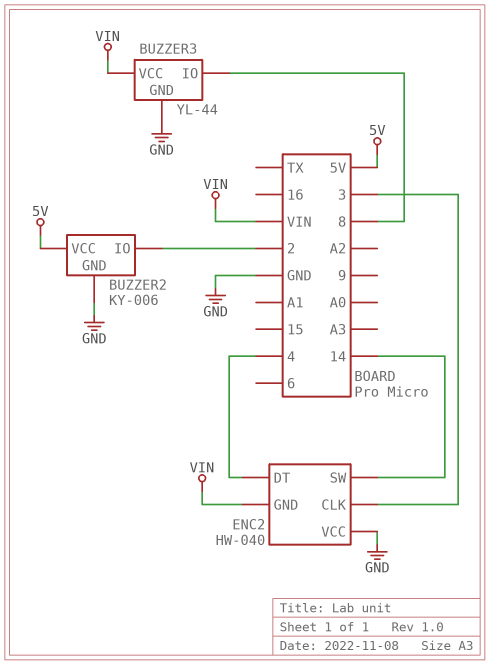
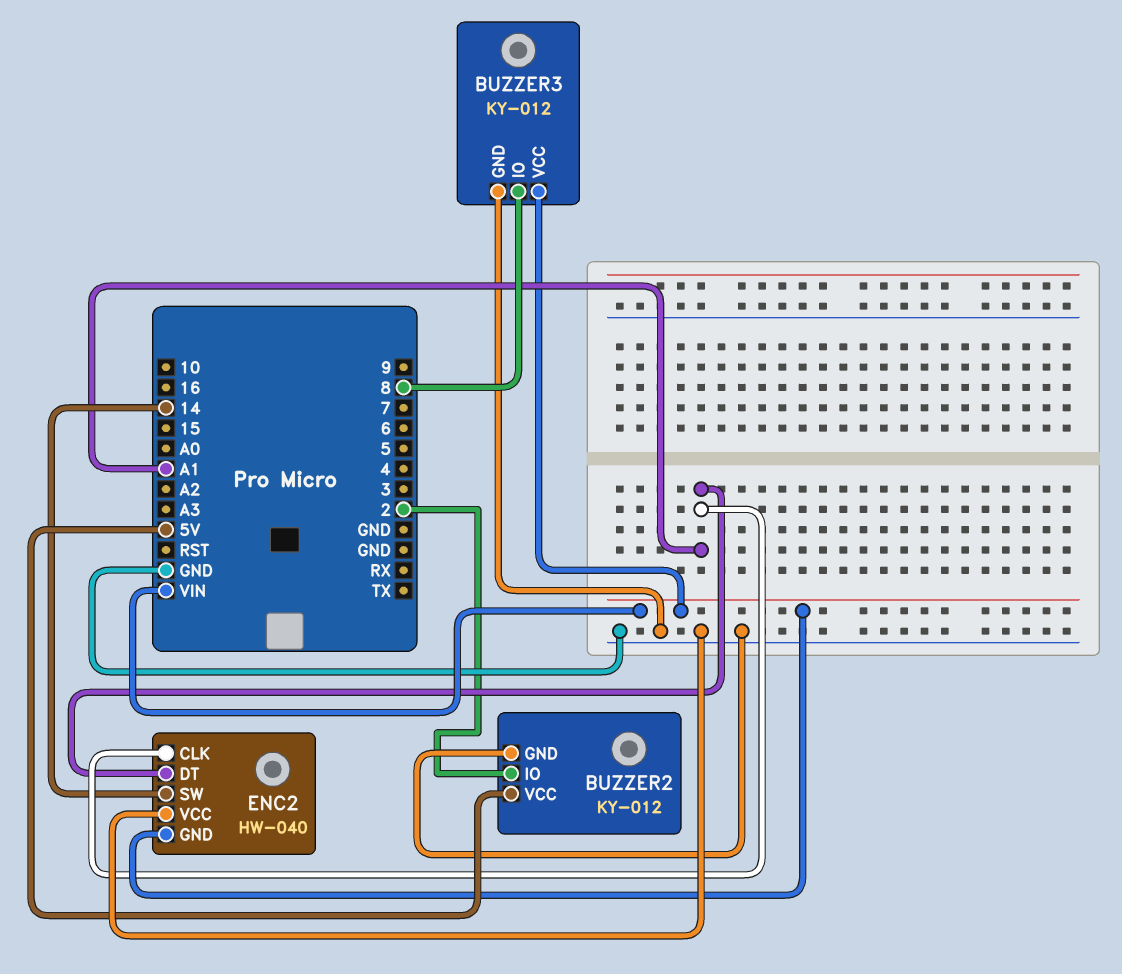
BUZZER2: KY-006 -> KY-012
BUZZER3: YL-44 -> KY-012
ENC2 pin CLK: 3 -> A1
ENC2 pin DT: 4 -> A1

